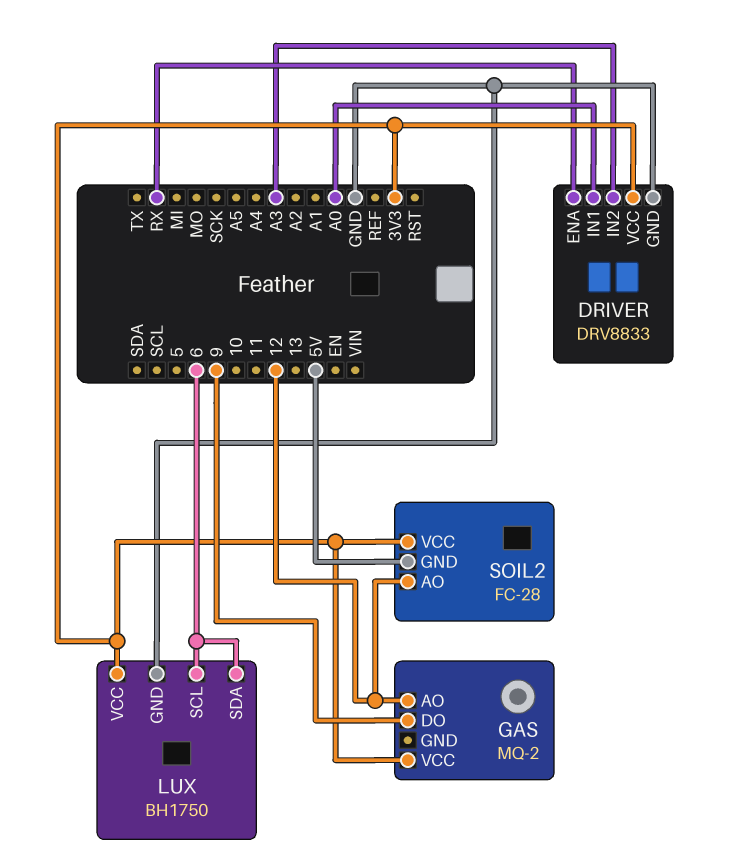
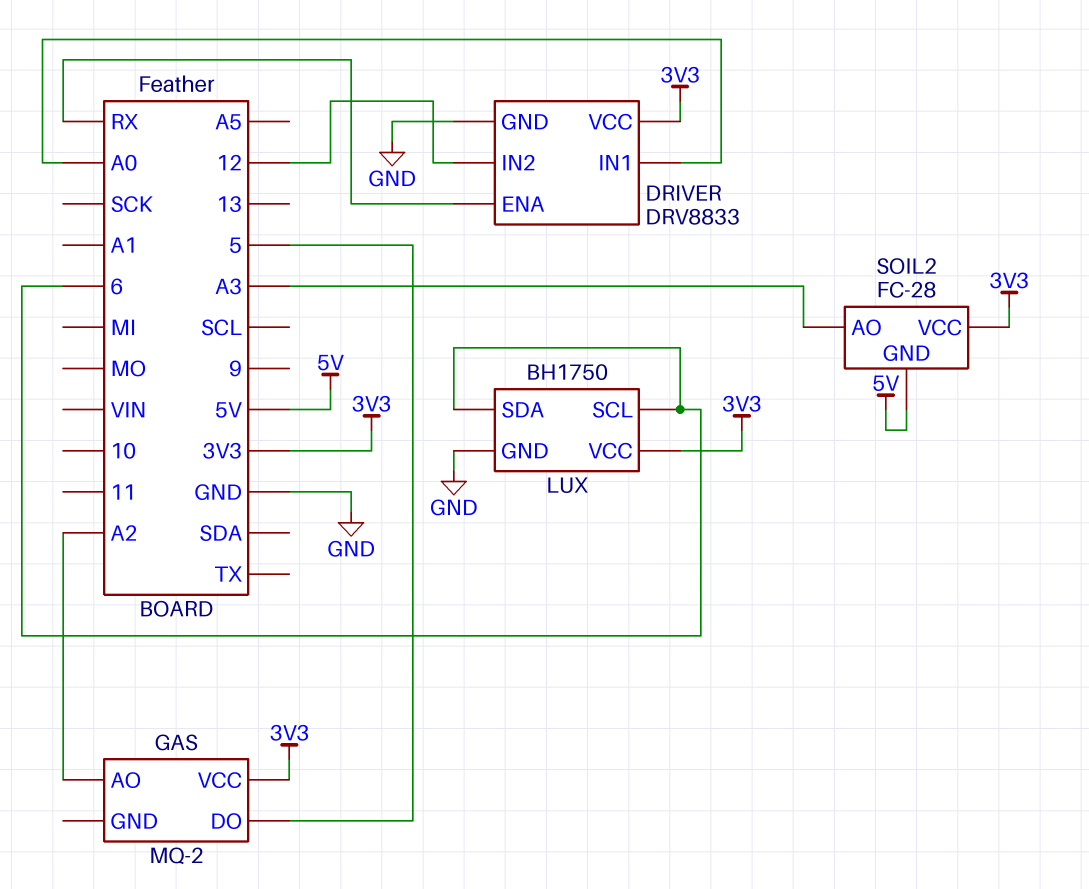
DRIVER pin IN2: A3 -> 12
GAS pin AO: 12 -> A2
GAS pin DO: 9 -> 5
SOIL2 pin AO: 12 -> A3

